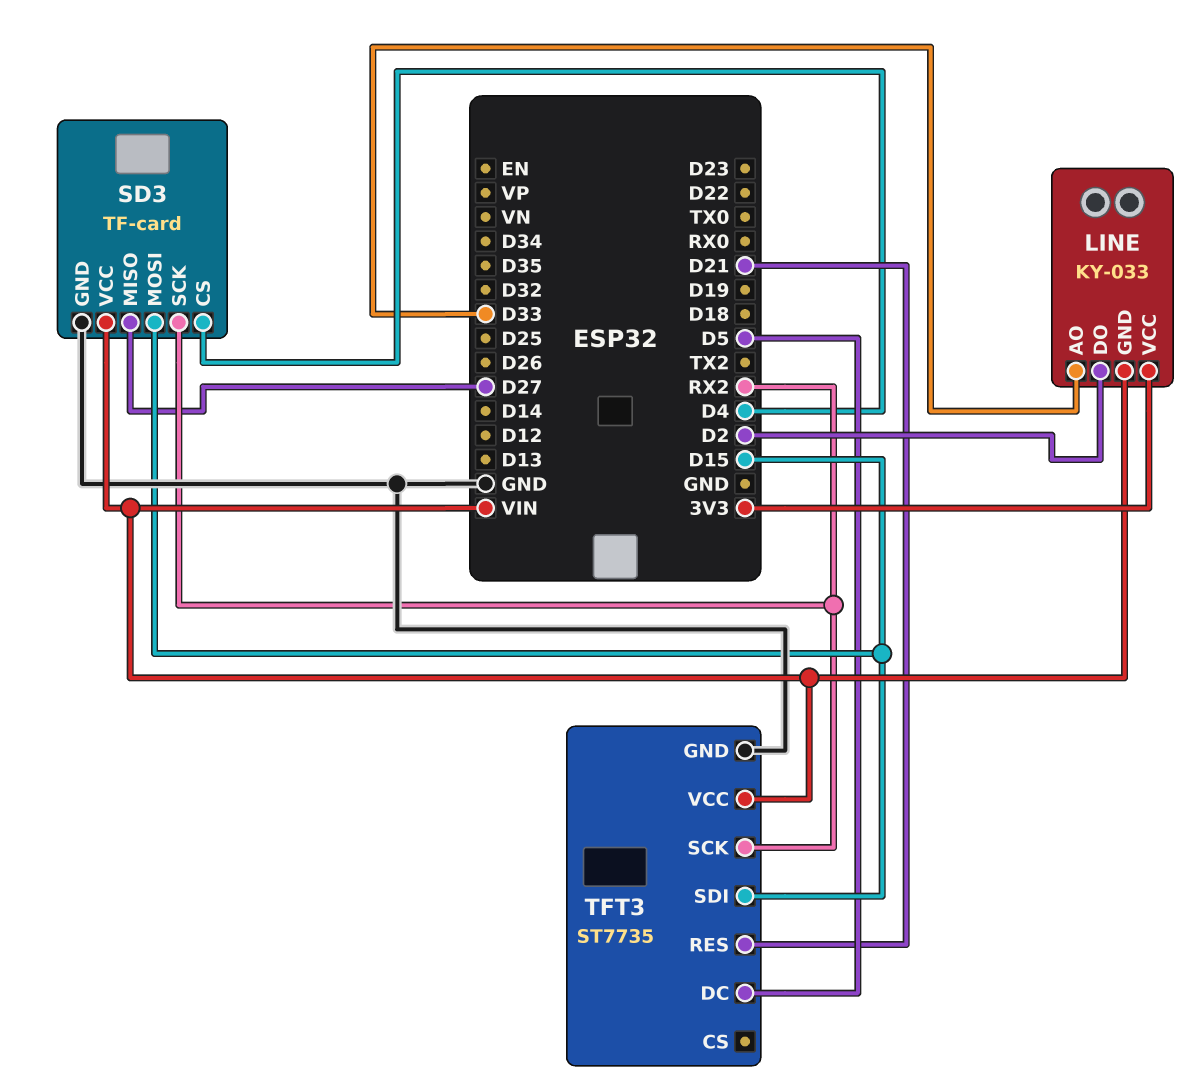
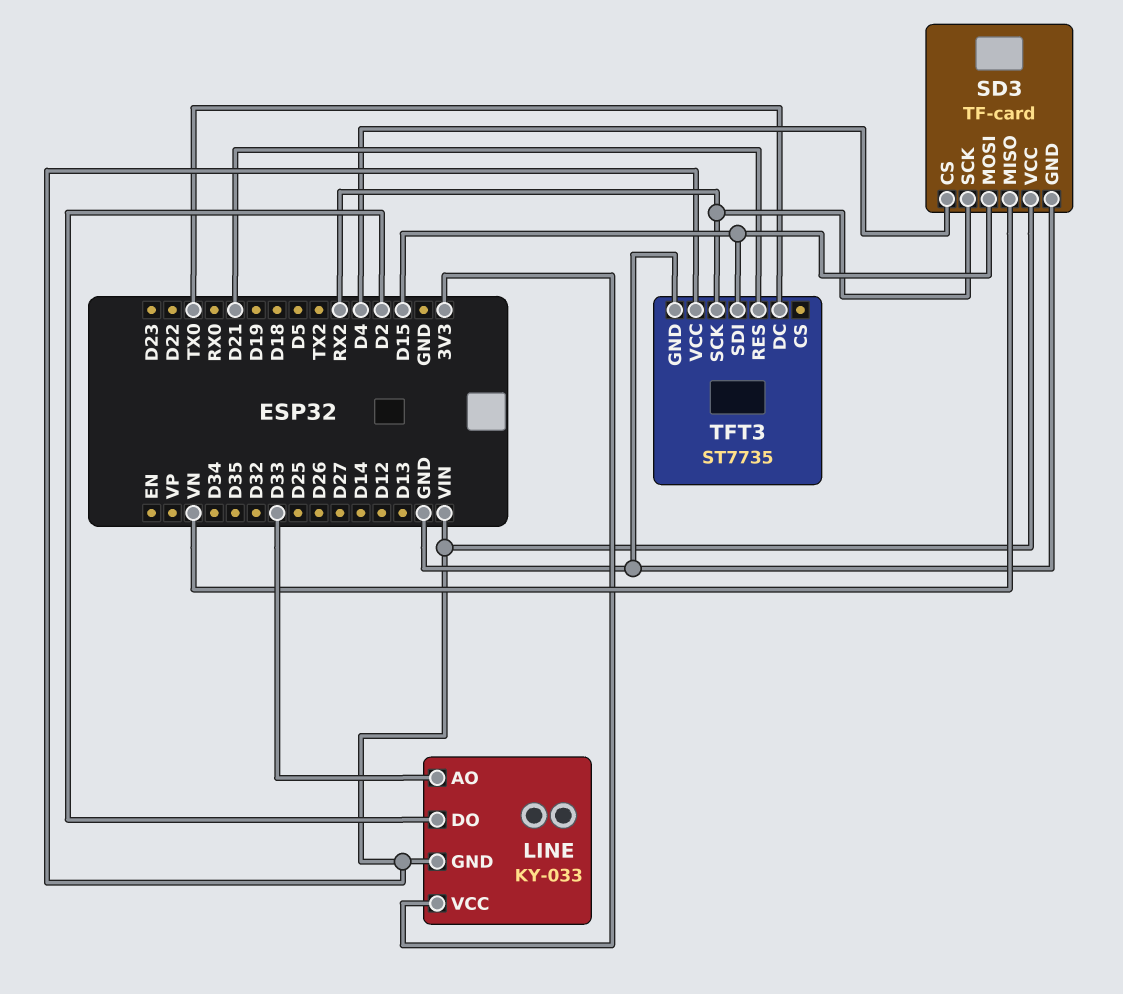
SD3 pin MISO: D27 -> VN
TFT3 pin DC: D5 -> TX0

